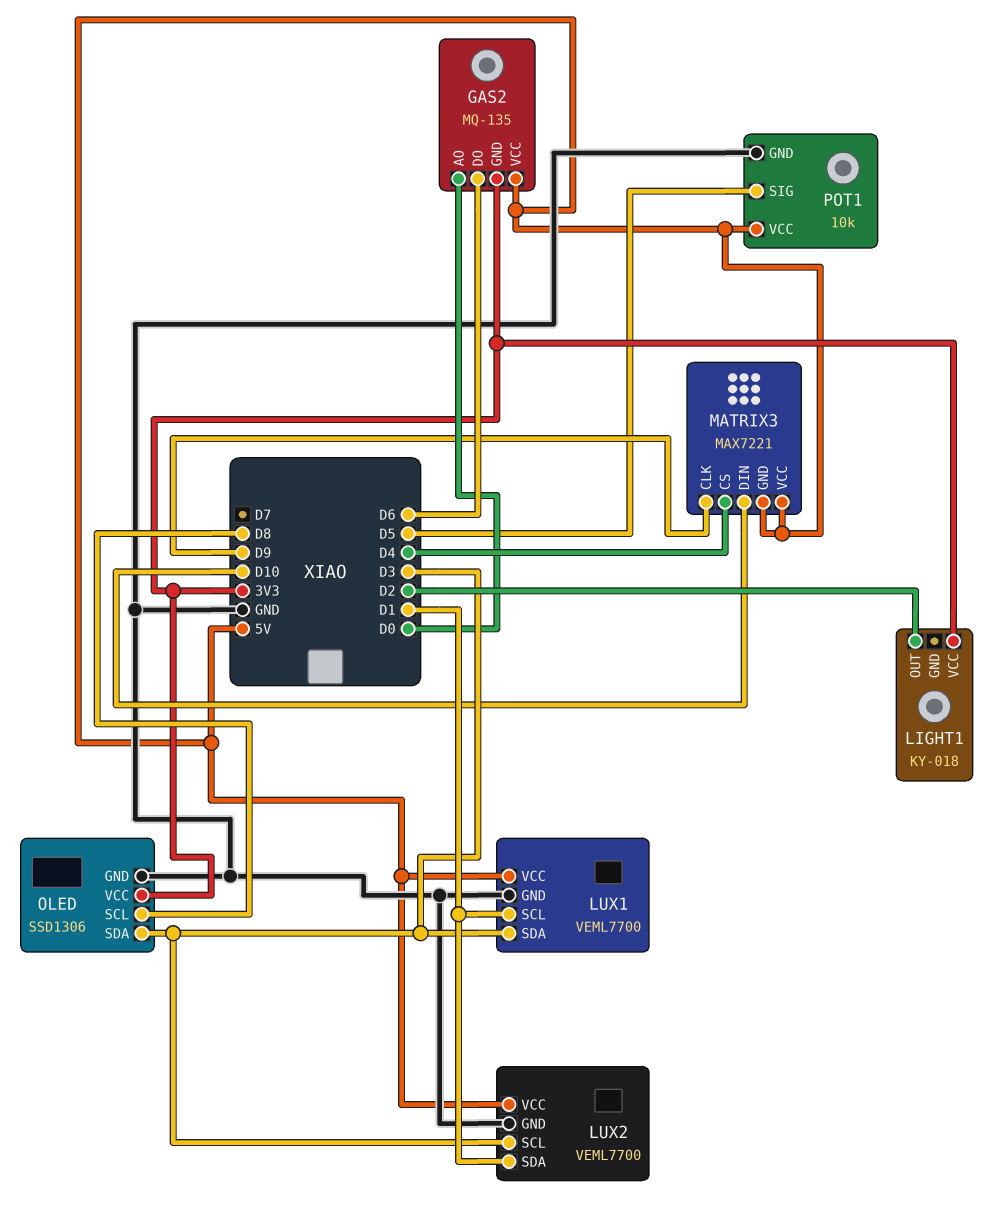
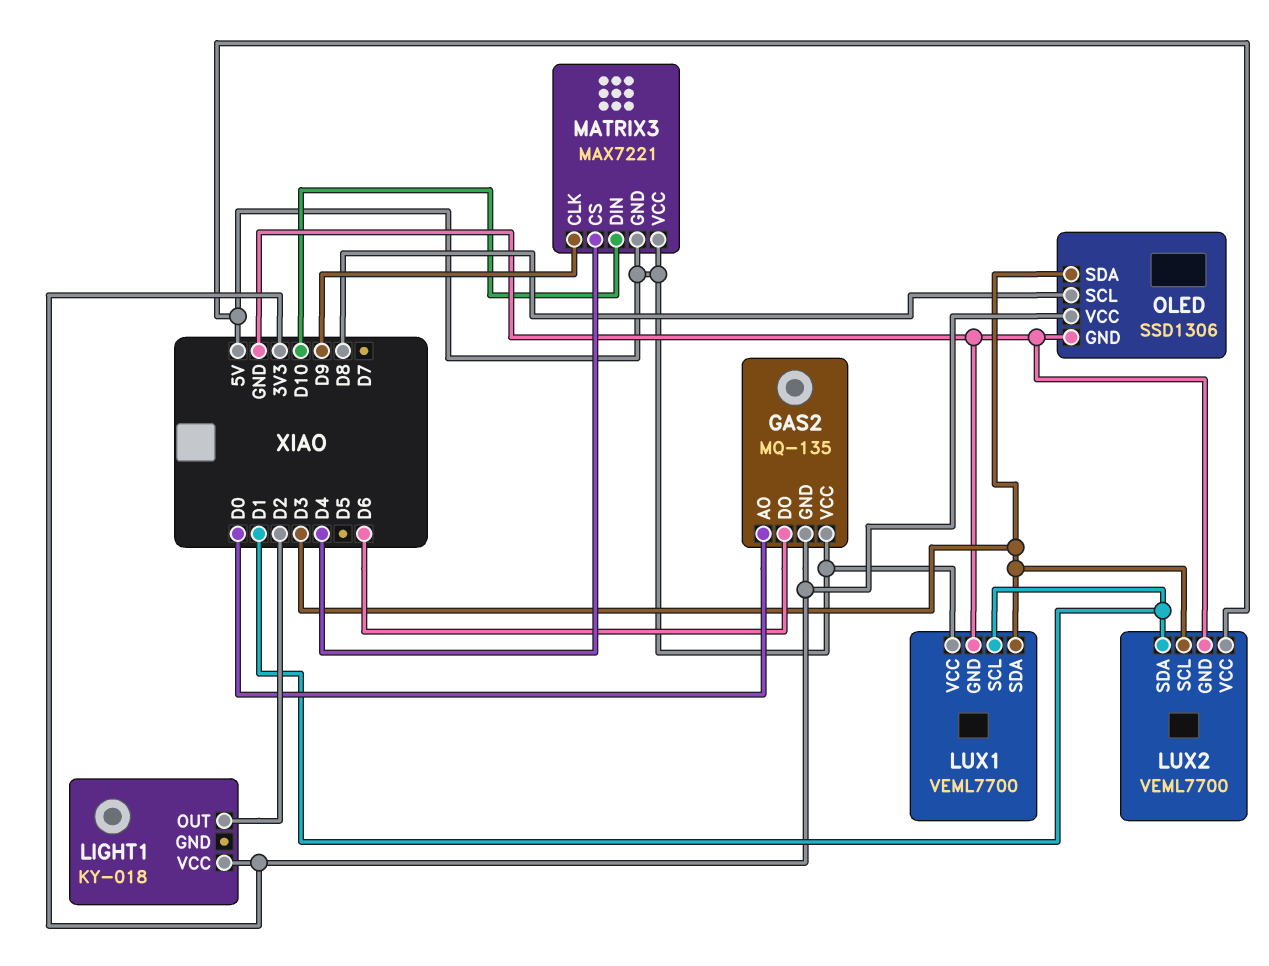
POT1: 10k -> none
POT1 pin GND: GND -> none
POT1 pin SIG: D5 -> none
POT1 pin VCC: 5V -> none

